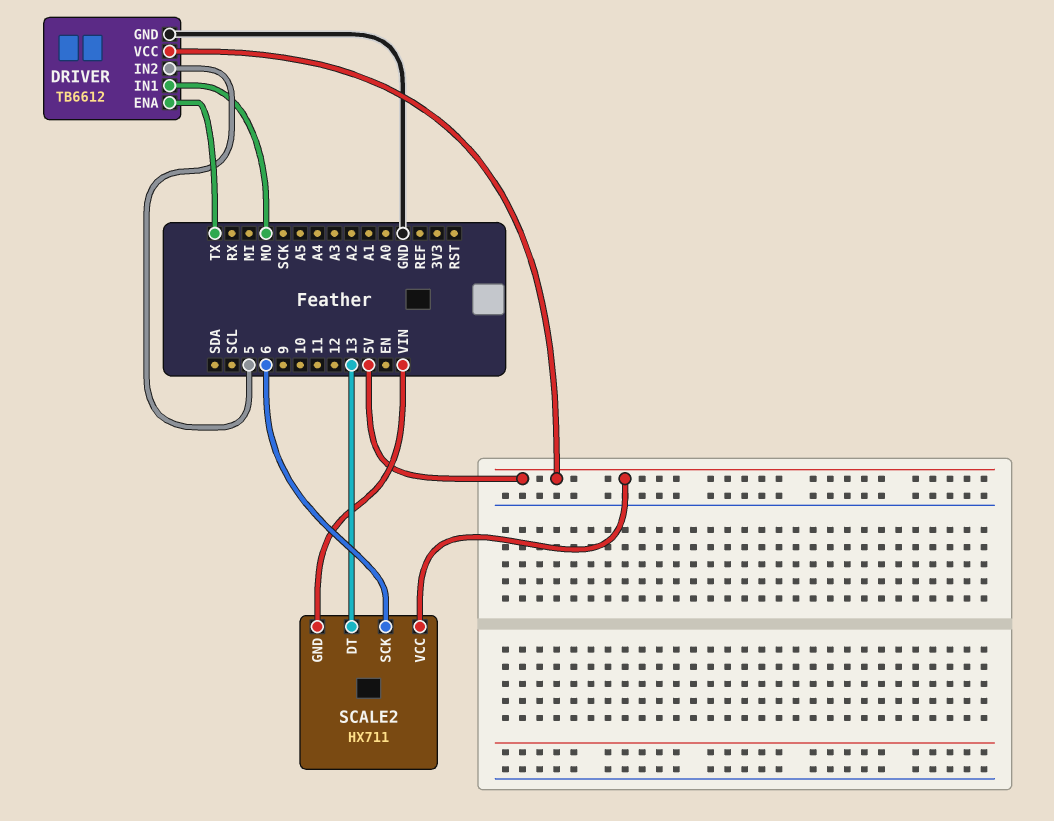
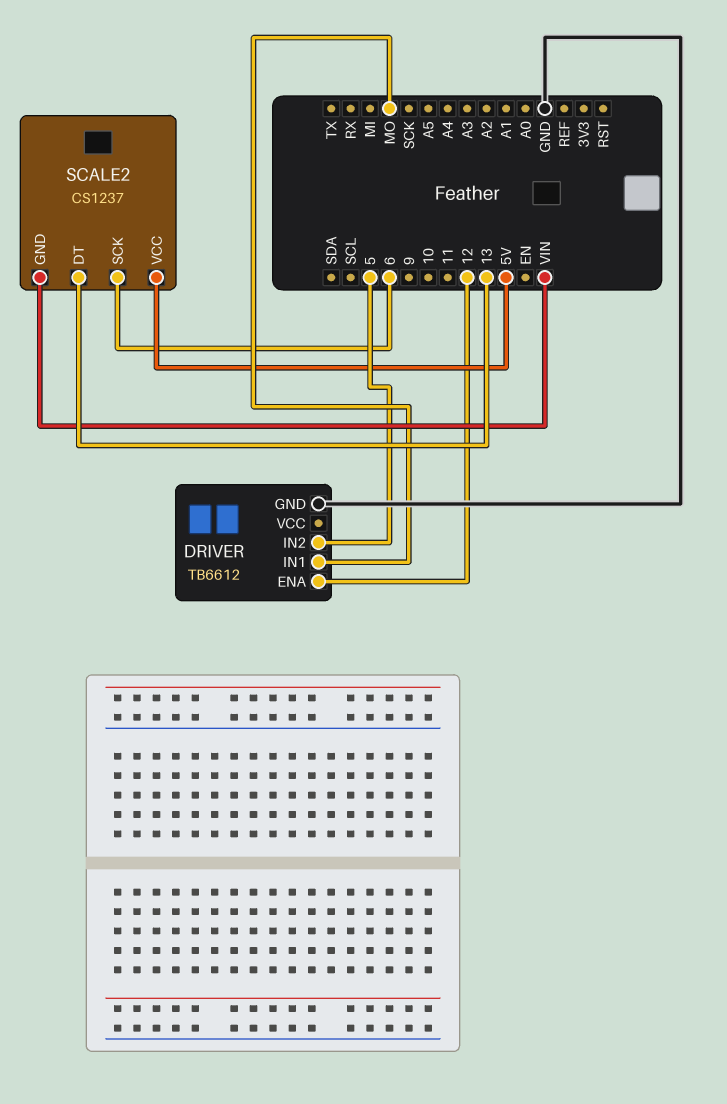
DRIVER pin ENA: TX -> 12
DRIVER pin VCC: 5V -> none
SCALE2: HX711 -> CS1237

